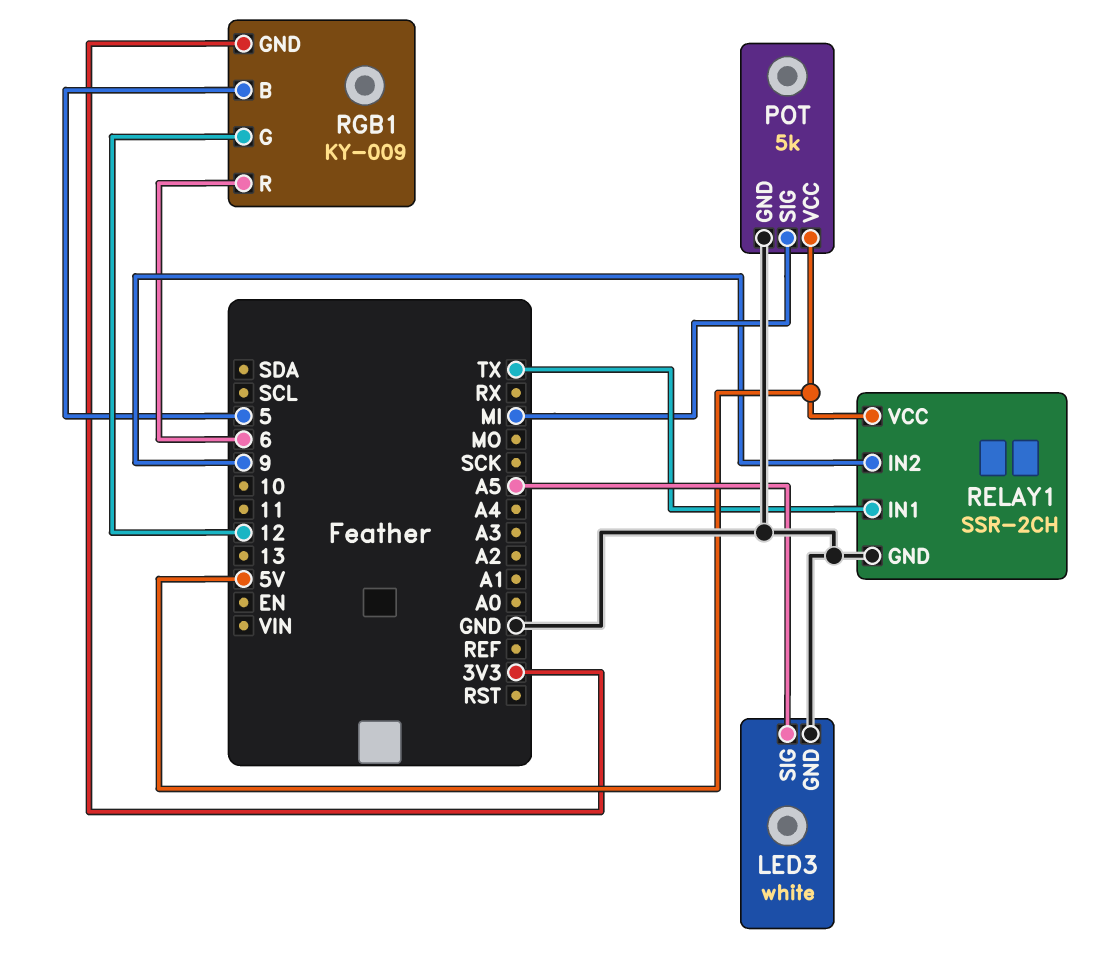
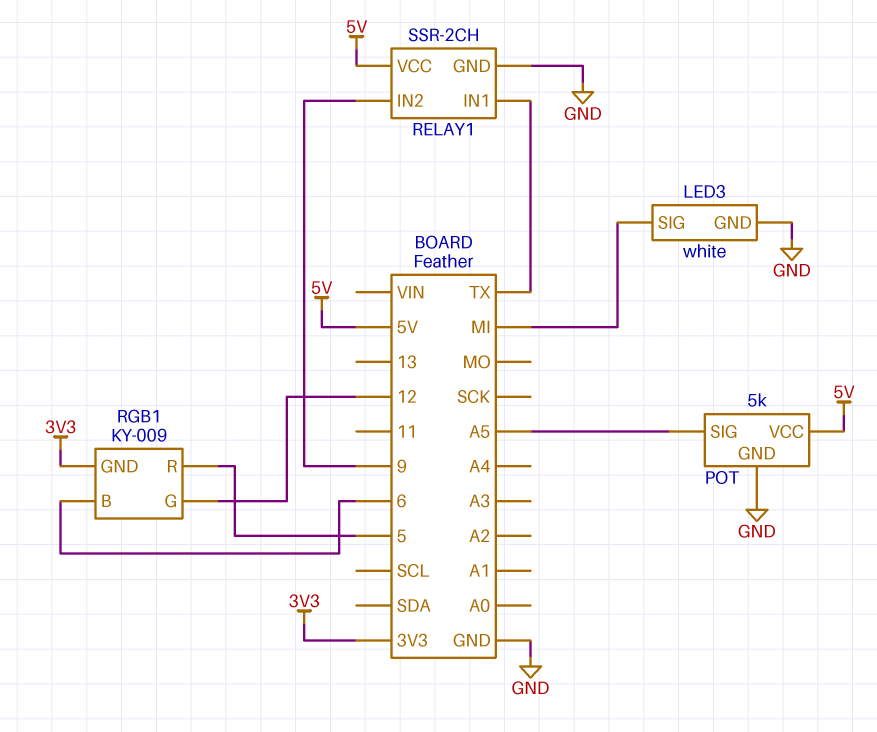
LED3 pin SIG: A5 -> MI
POT pin SIG: MI -> A5
RGB1 pin B: 5 -> 6
RGB1 pin R: 6 -> 5

